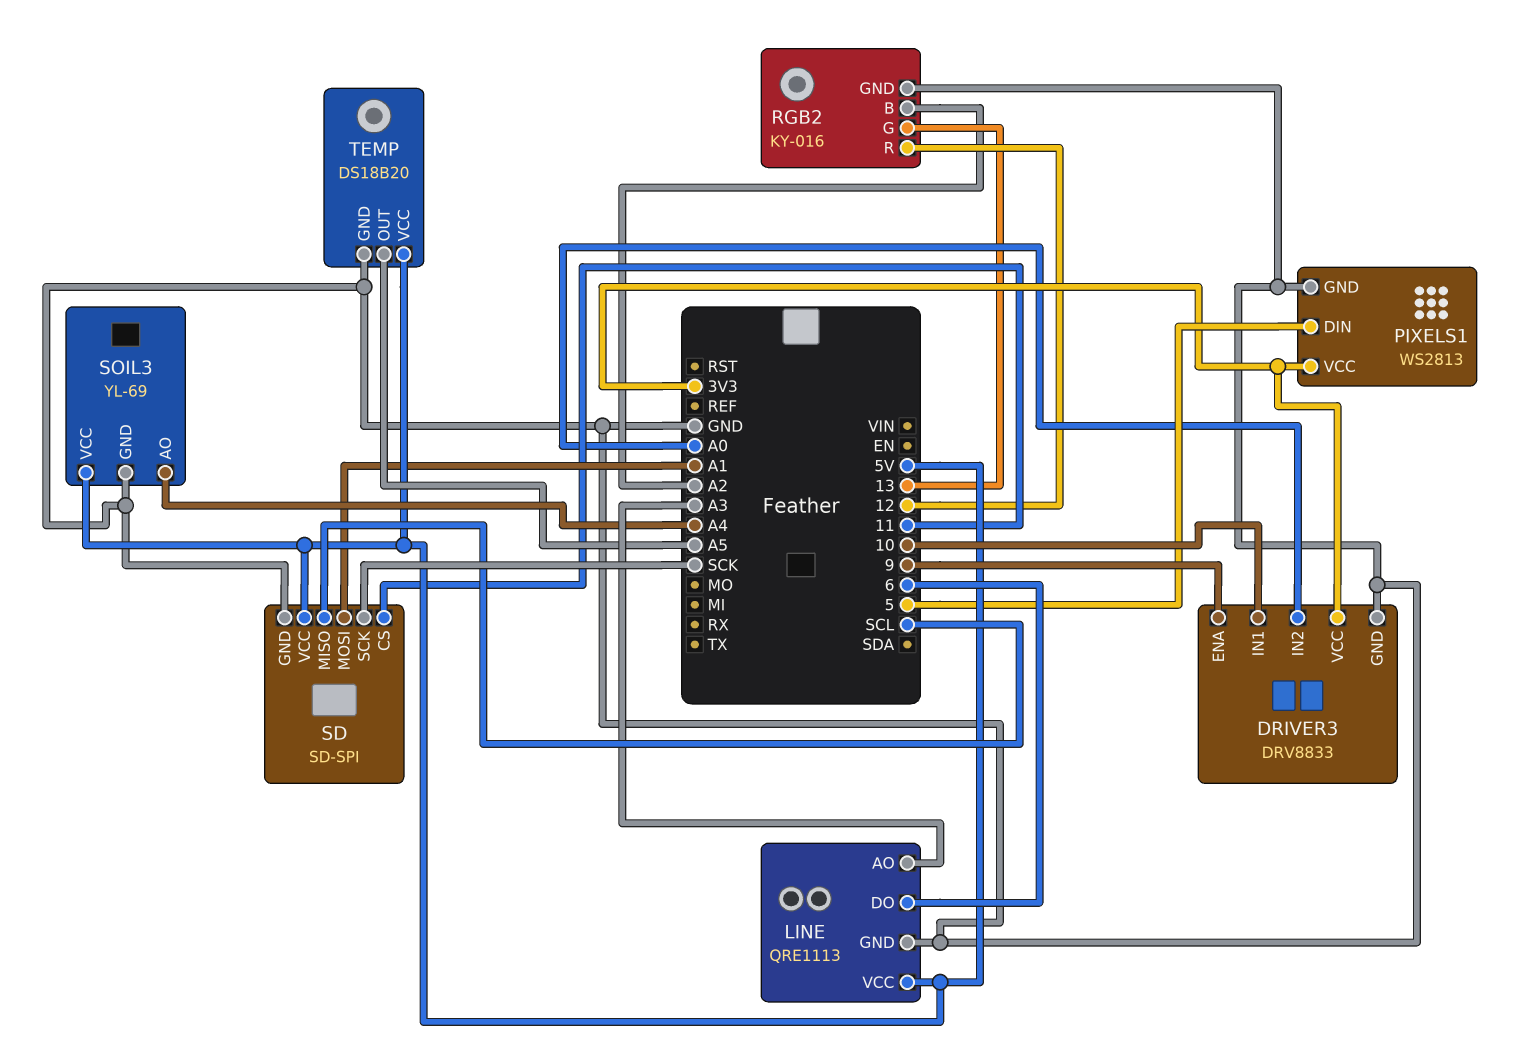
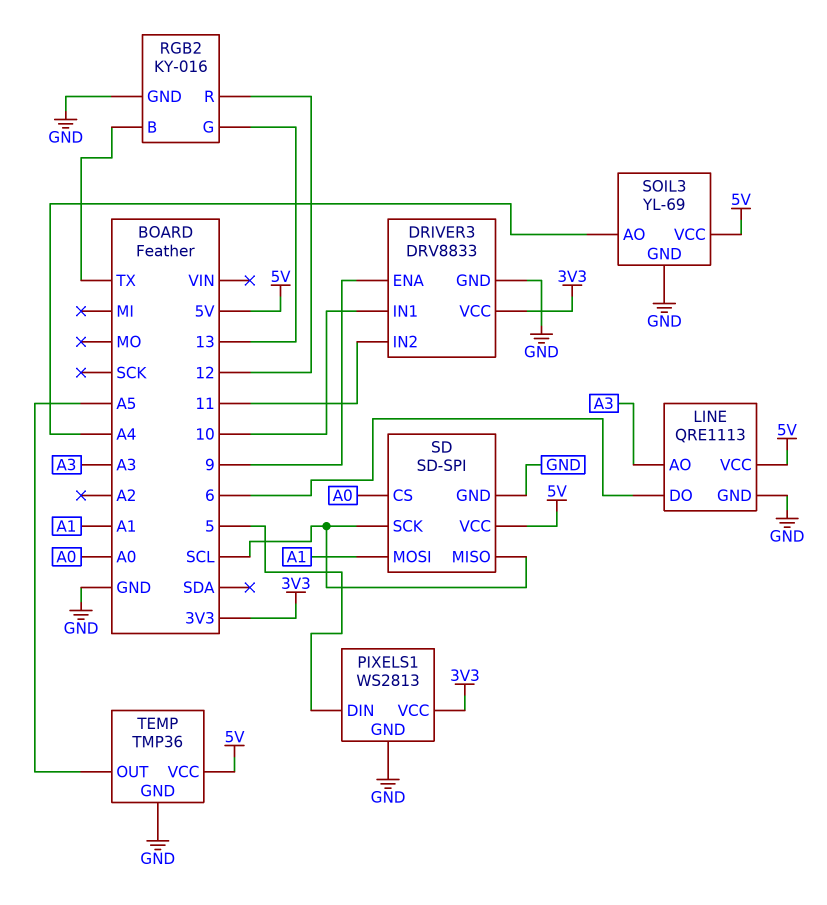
DRIVER3 pin IN2: A0 -> 11
RGB2 pin B: A2 -> TX
SD pin CS: 11 -> A0
SD pin SCK: SCK -> SCL
TEMP: DS18B20 -> TMP36

